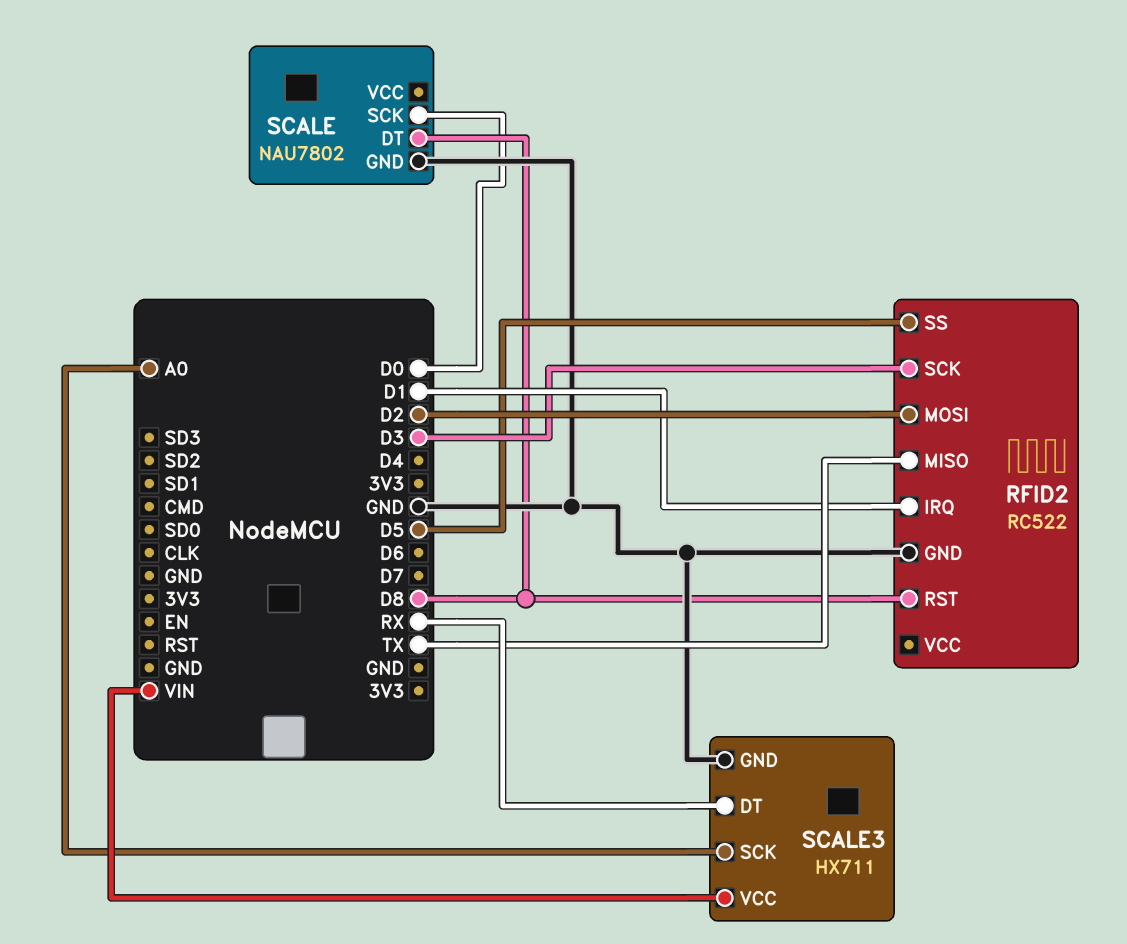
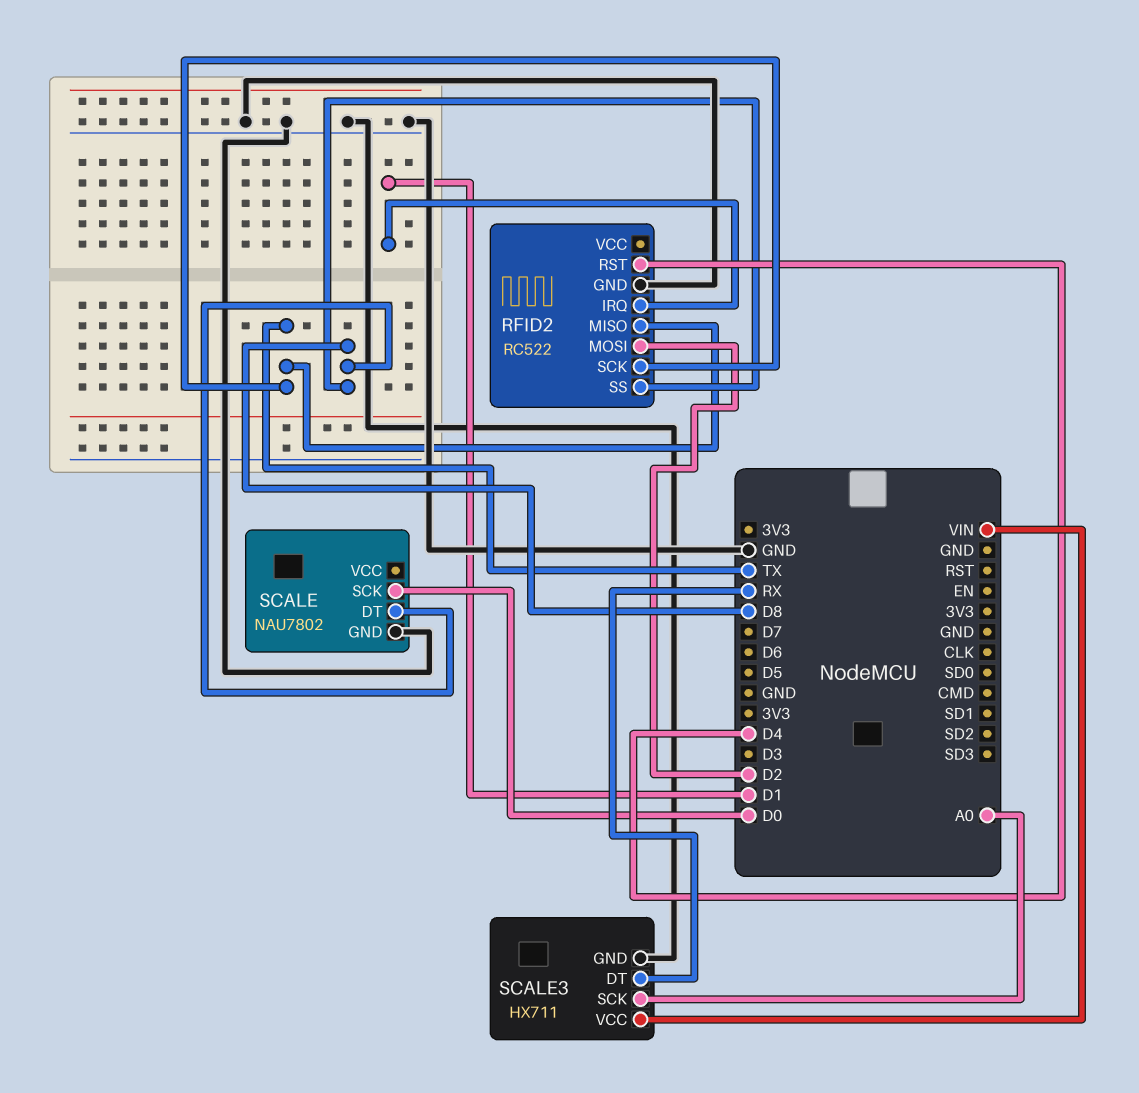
RFID2 pin RST: D8 -> D4
RFID2 pin SCK: D3 -> TX
RFID2 pin SS: D5 -> D8

